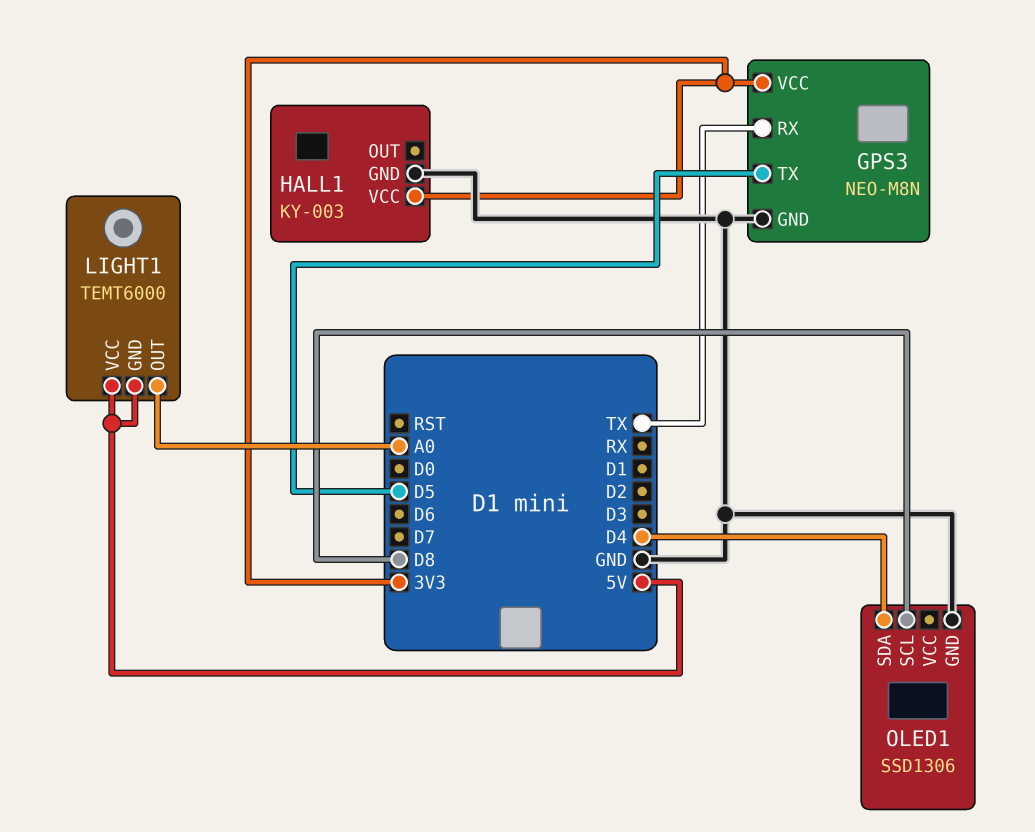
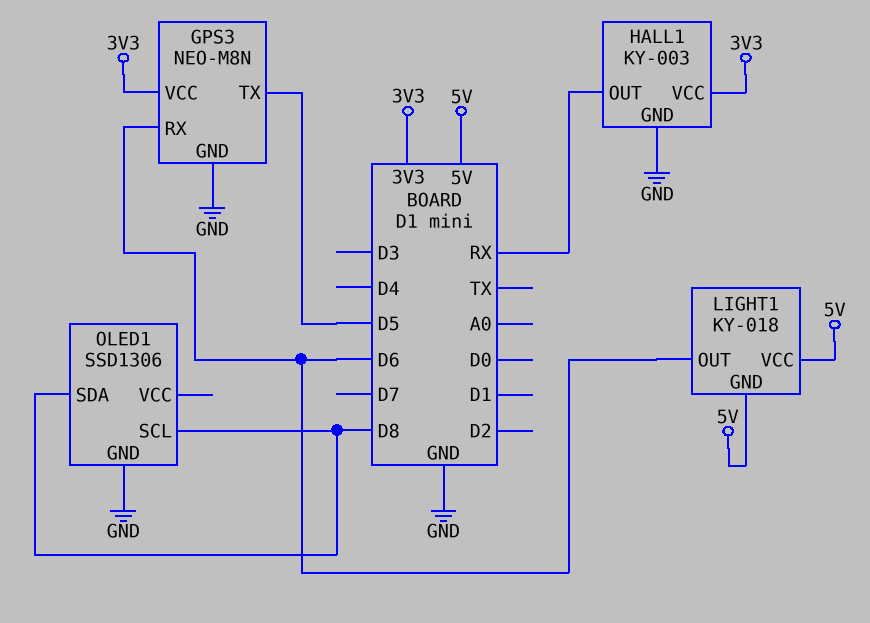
GPS3 pin RX: TX -> D6
HALL1 pin OUT: none -> RX
LIGHT1: TEMT6000 -> KY-018
LIGHT1 pin OUT: A0 -> D6
OLED1 pin SDA: D4 -> D8

